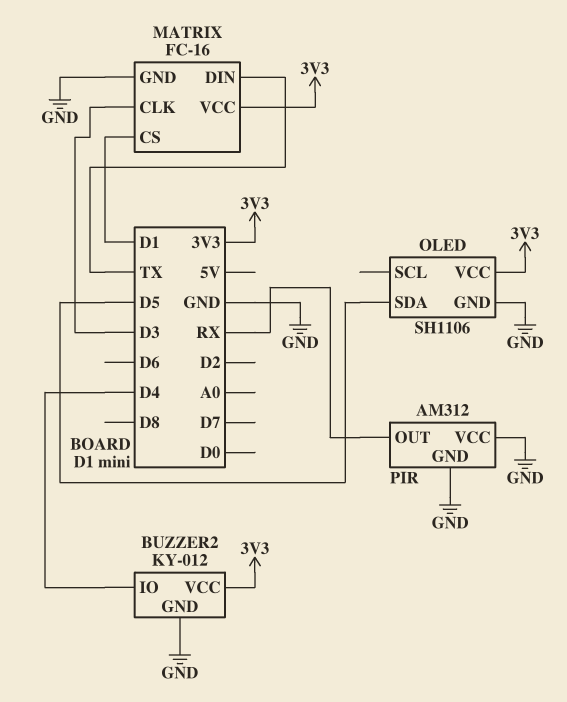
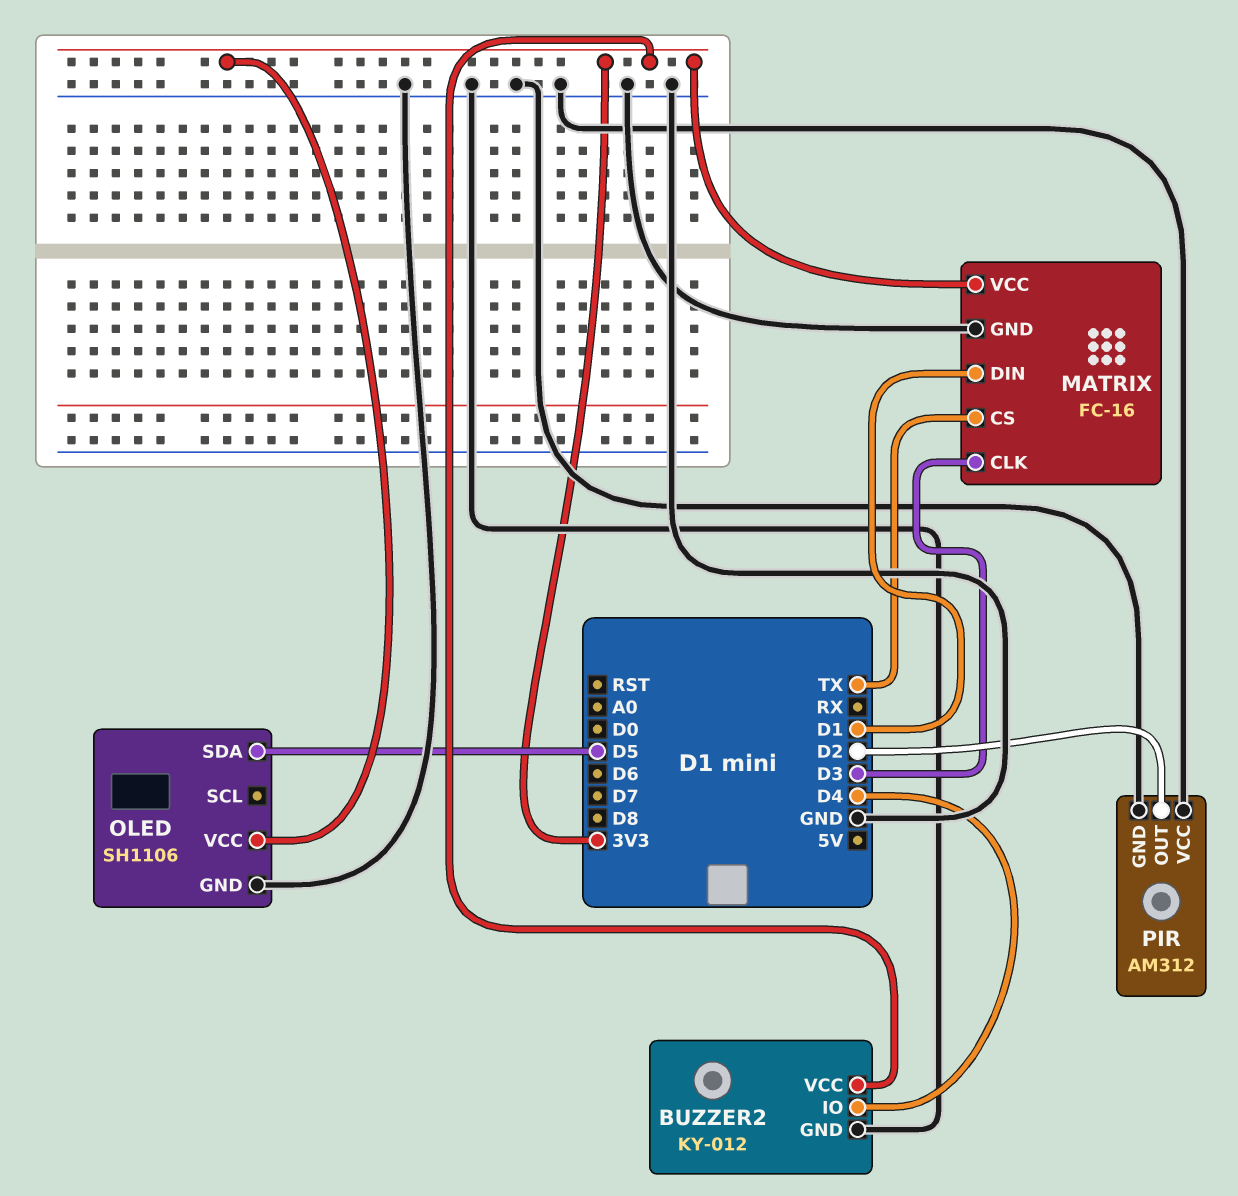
MATRIX pin CS: D1 -> TX
MATRIX pin DIN: TX -> D1
PIR pin OUT: RX -> D2

